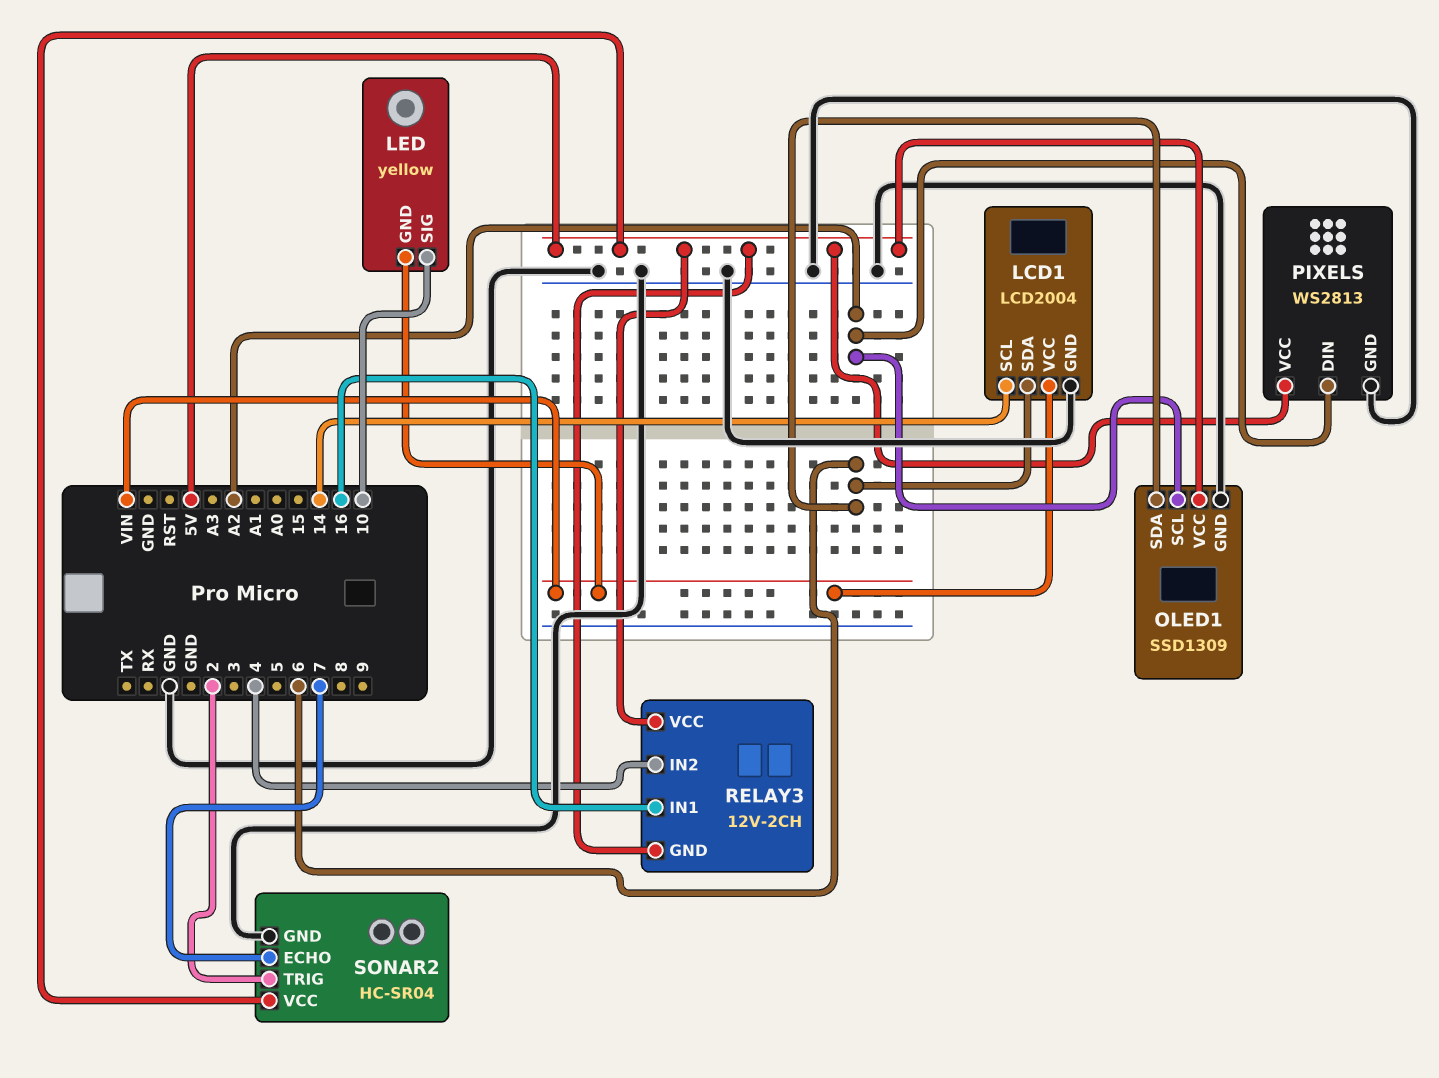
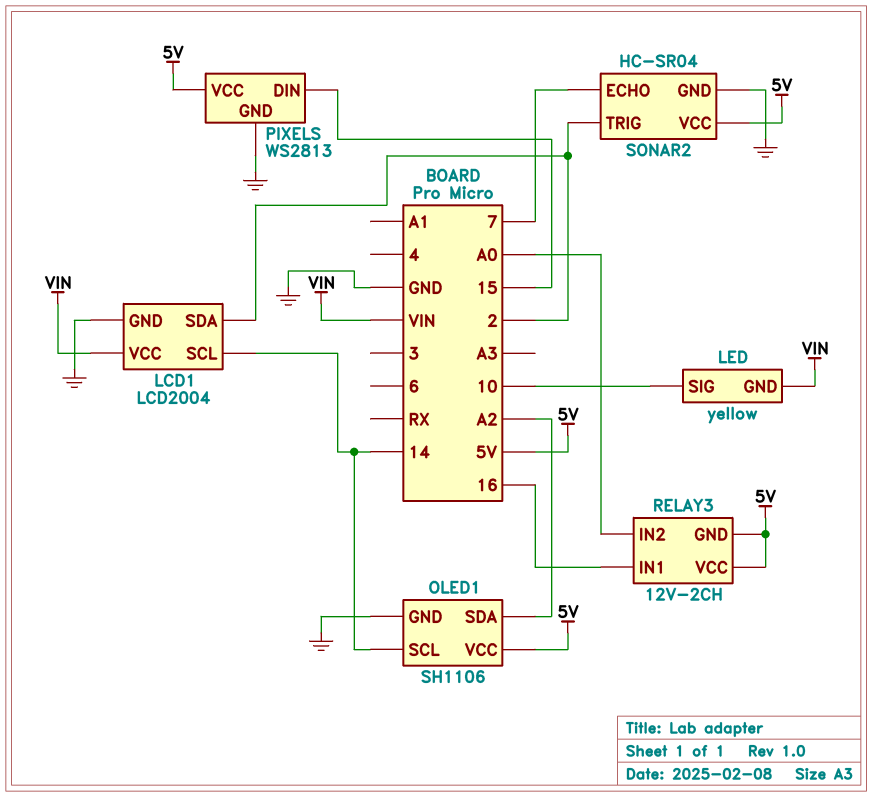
LCD1 pin SDA: 6 -> 2
OLED1: SSD1309 -> SH1106
OLED1 pin SCL: A2 -> 14
OLED1 pin SDA: 6 -> A2
PIXELS pin DIN: A2 -> 15
RELAY3 pin IN2: 4 -> A0

